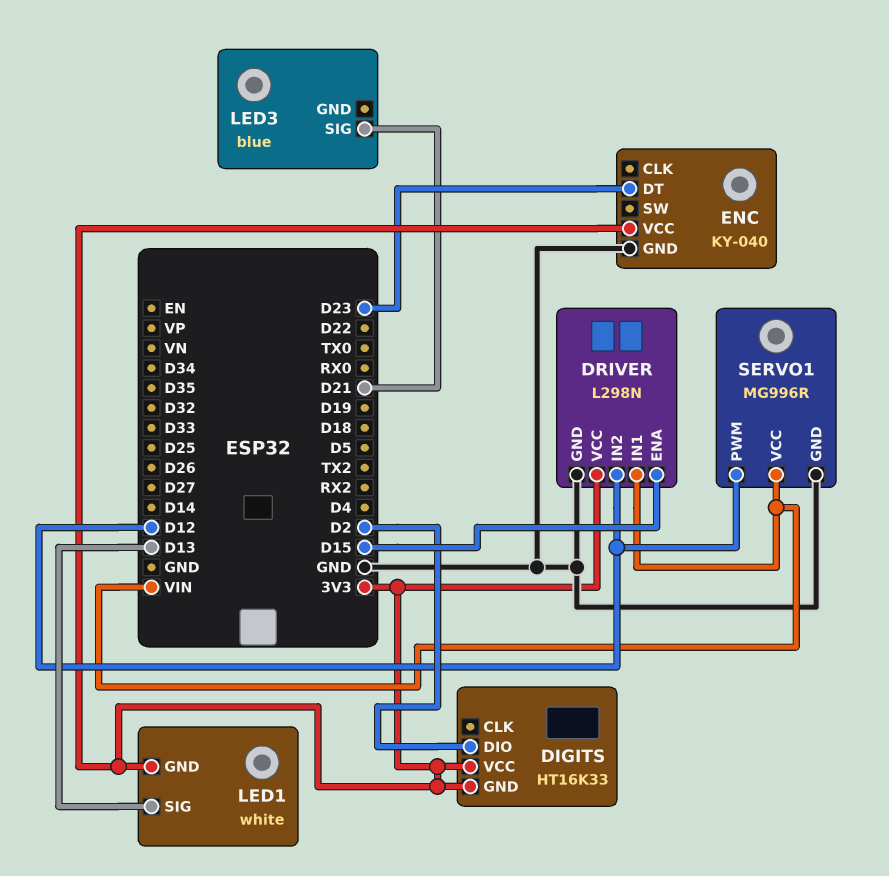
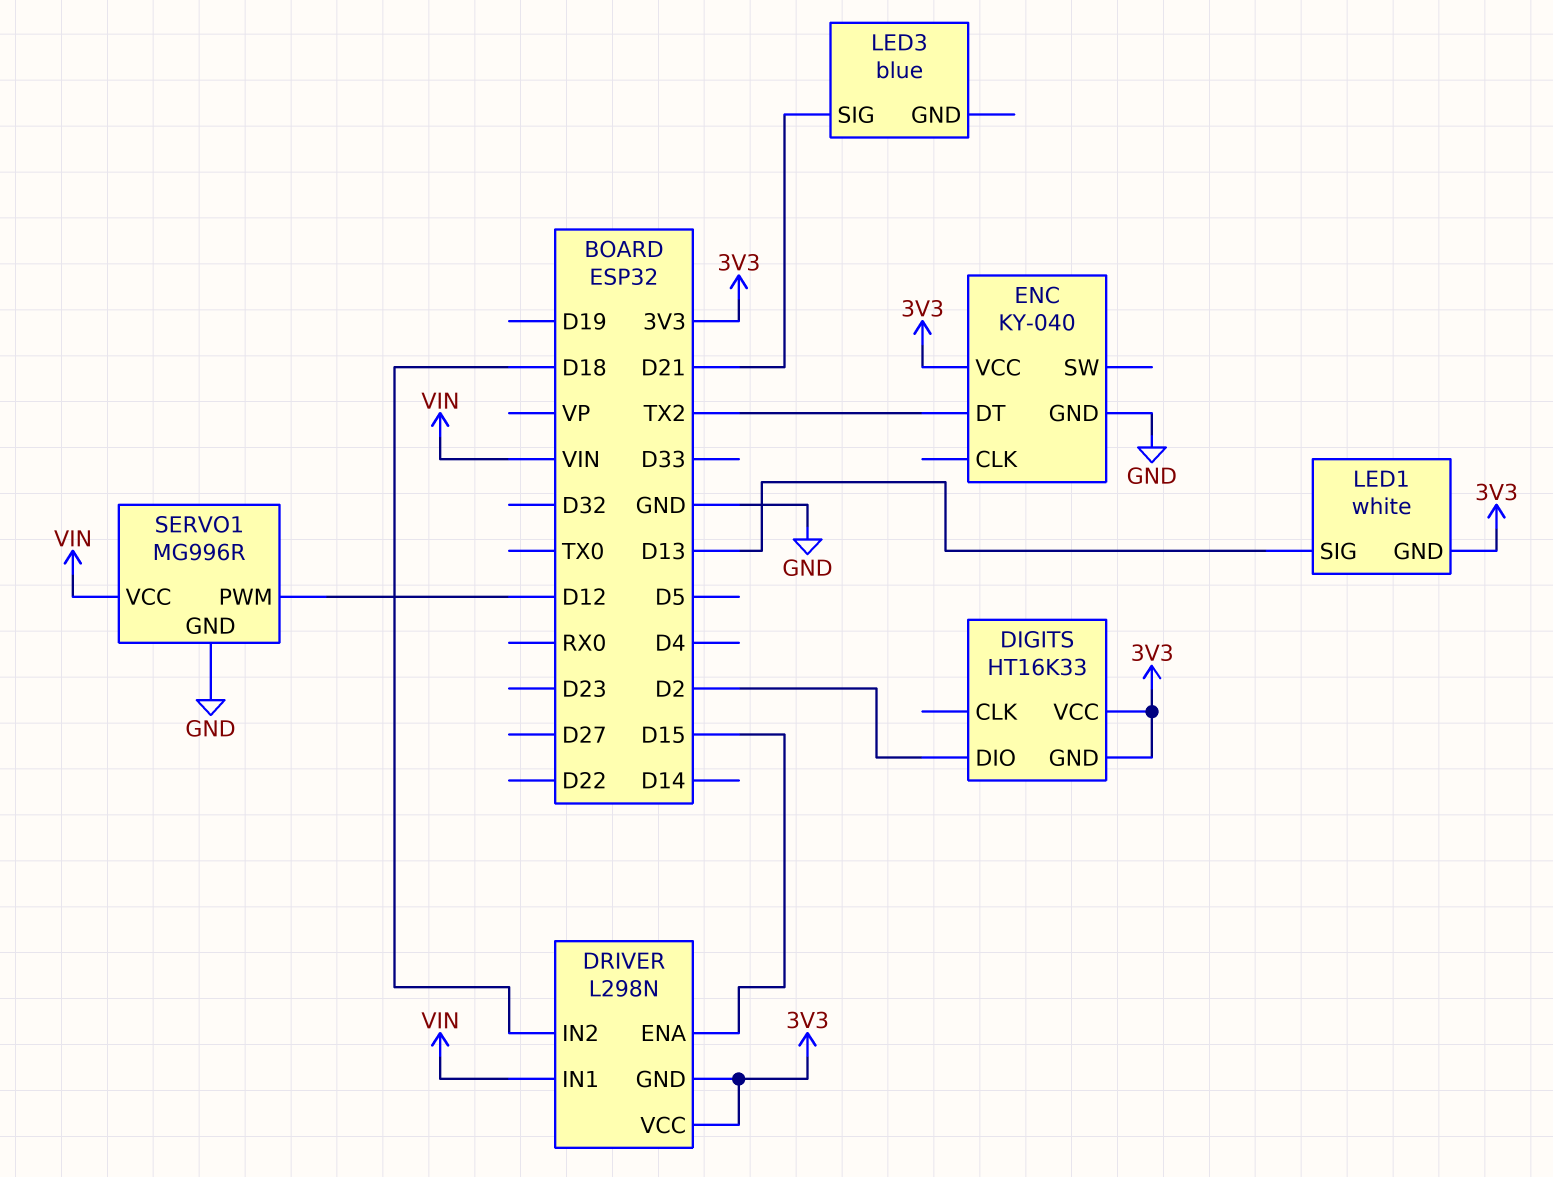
DRIVER pin GND: GND -> 3V3
DRIVER pin IN2: D12 -> D18
ENC pin DT: D23 -> TX2

